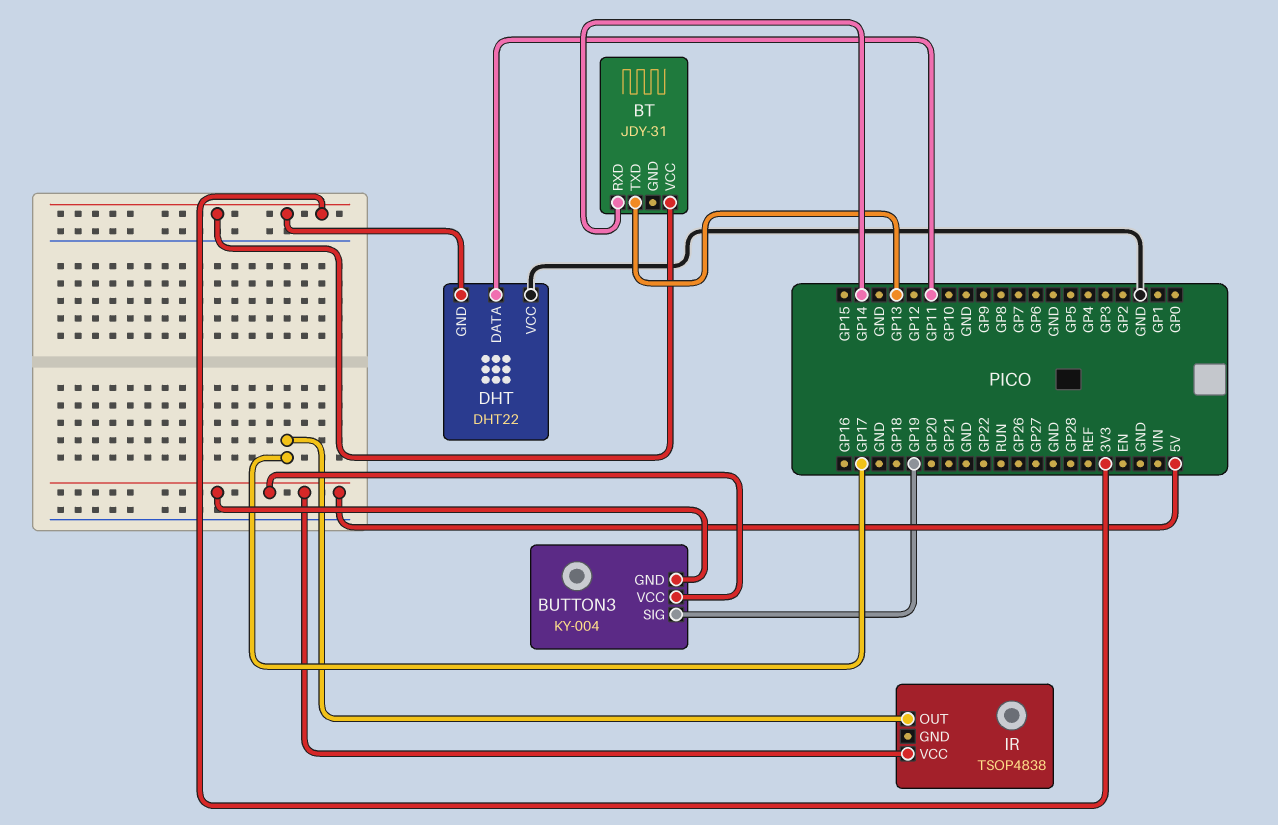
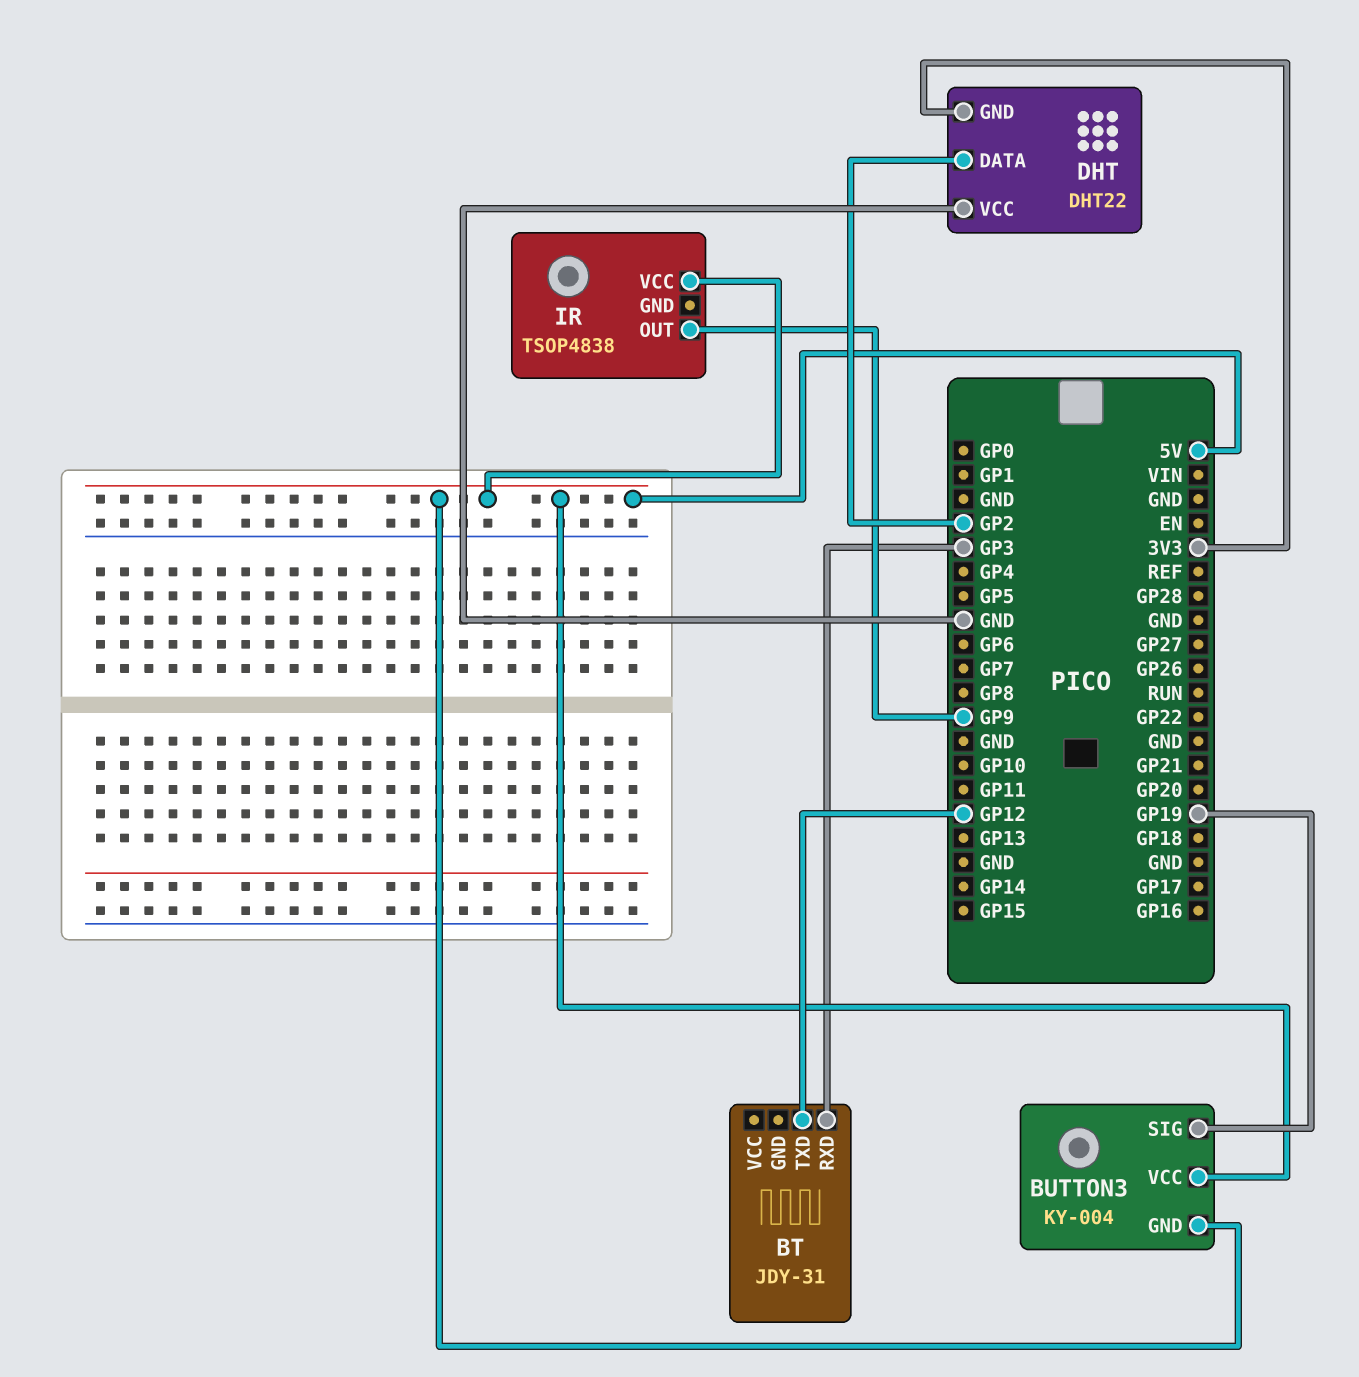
BT pin RXD: GP14 -> GP3
BT pin TXD: GP13 -> GP12
BT pin VCC: 3V3 -> none
DHT pin DATA: GP11 -> GP2
IR pin OUT: GP17 -> GP9

